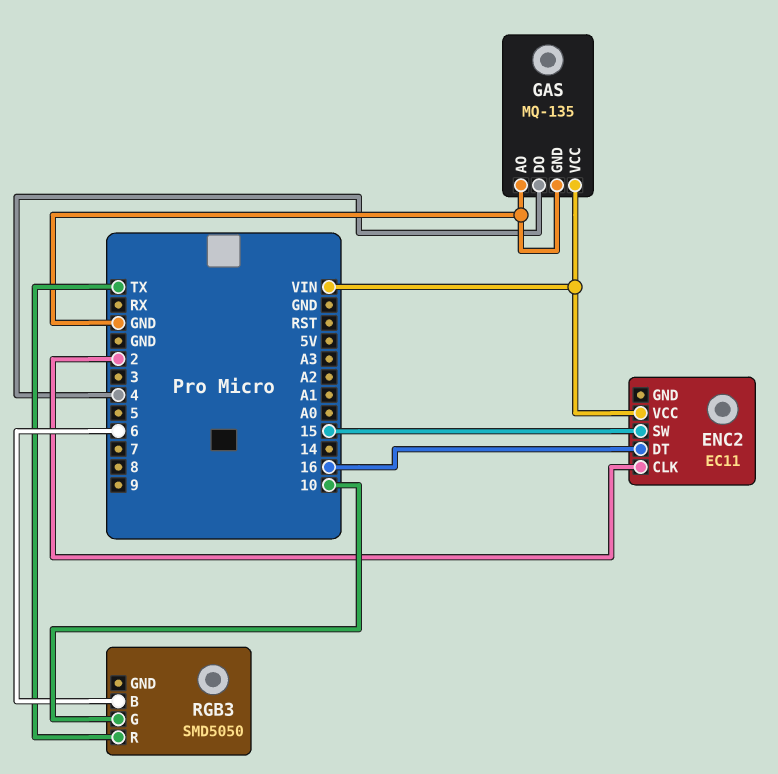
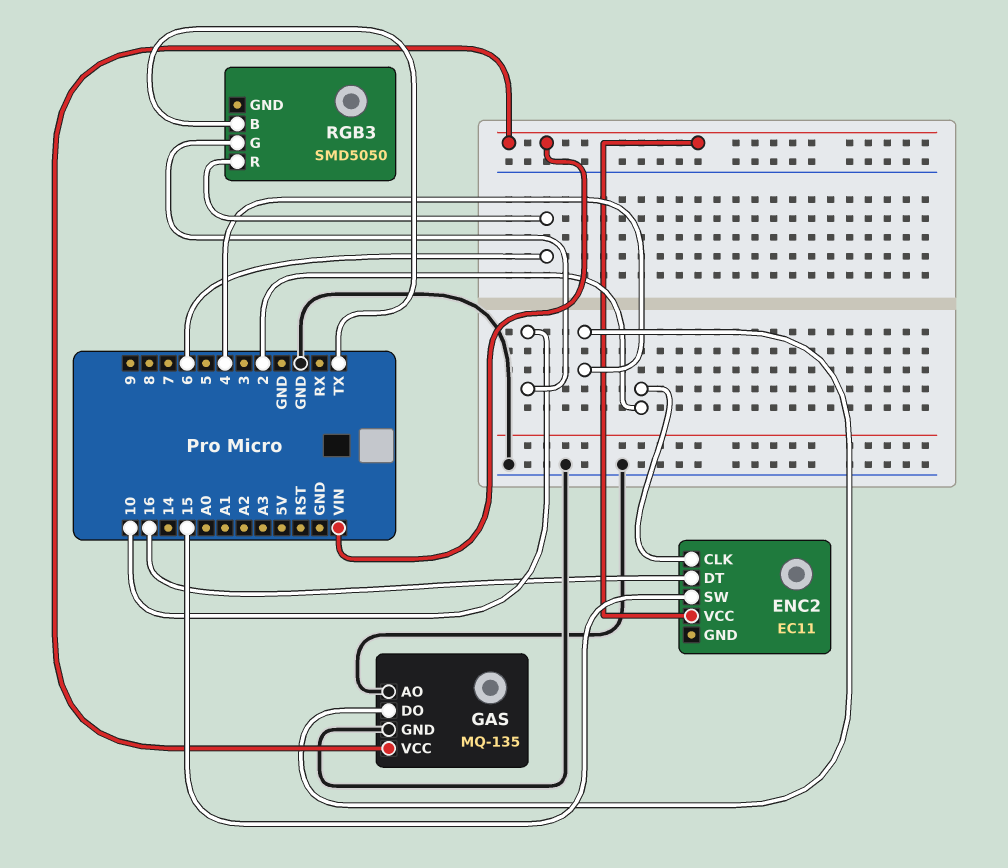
RGB3 pin B: 6 -> TX
RGB3 pin R: TX -> 6

